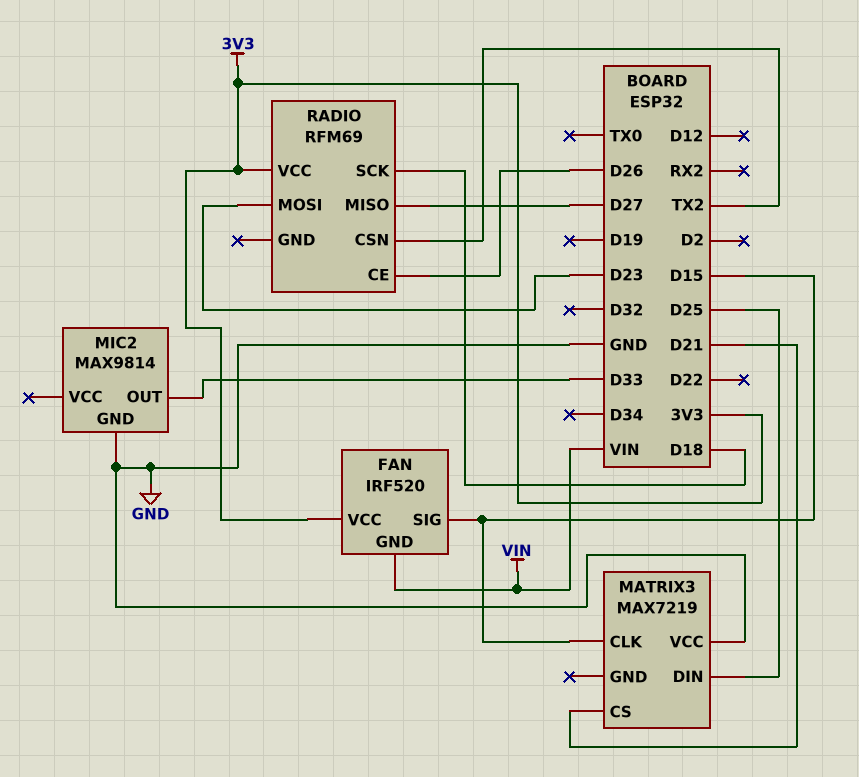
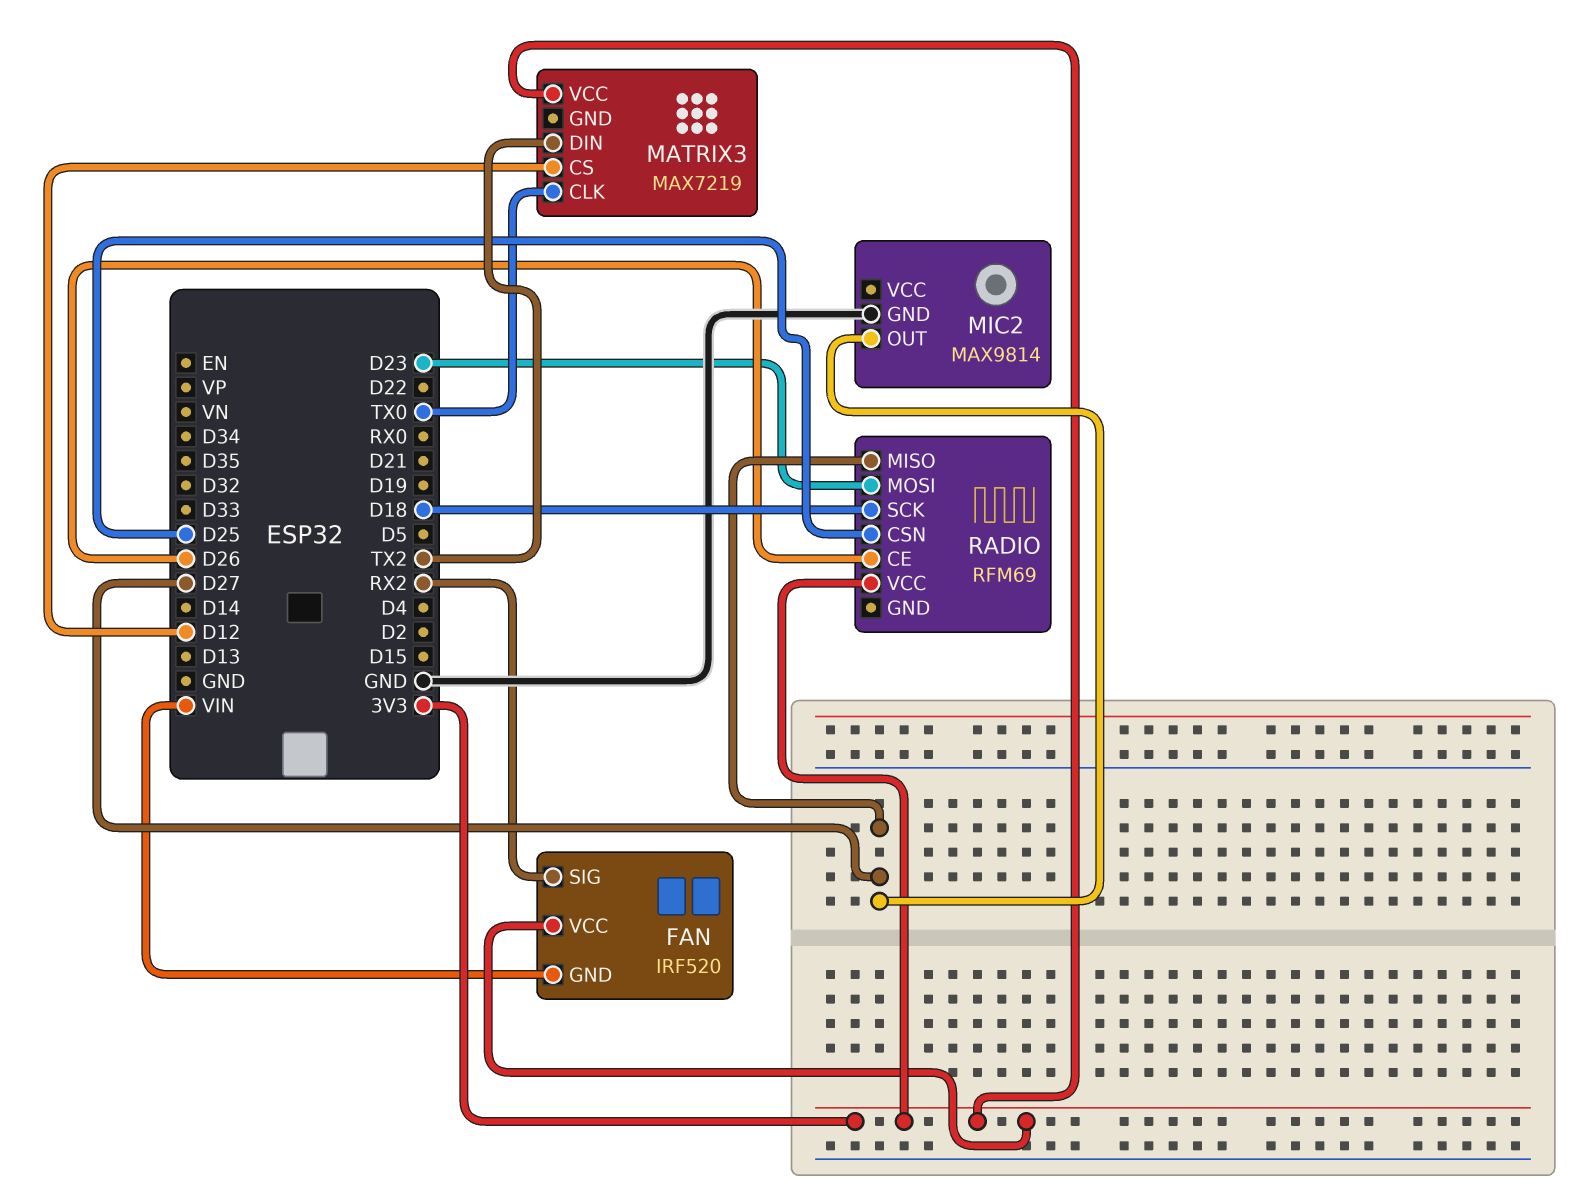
FAN pin SIG: D15 -> RX2
MATRIX3 pin CLK: D15 -> TX0
MATRIX3 pin CS: D21 -> D12
MATRIX3 pin DIN: D25 -> TX2
MATRIX3 pin VCC: GND -> 3V3
MIC2 pin OUT: D33 -> D27
RADIO pin CSN: TX2 -> D25

